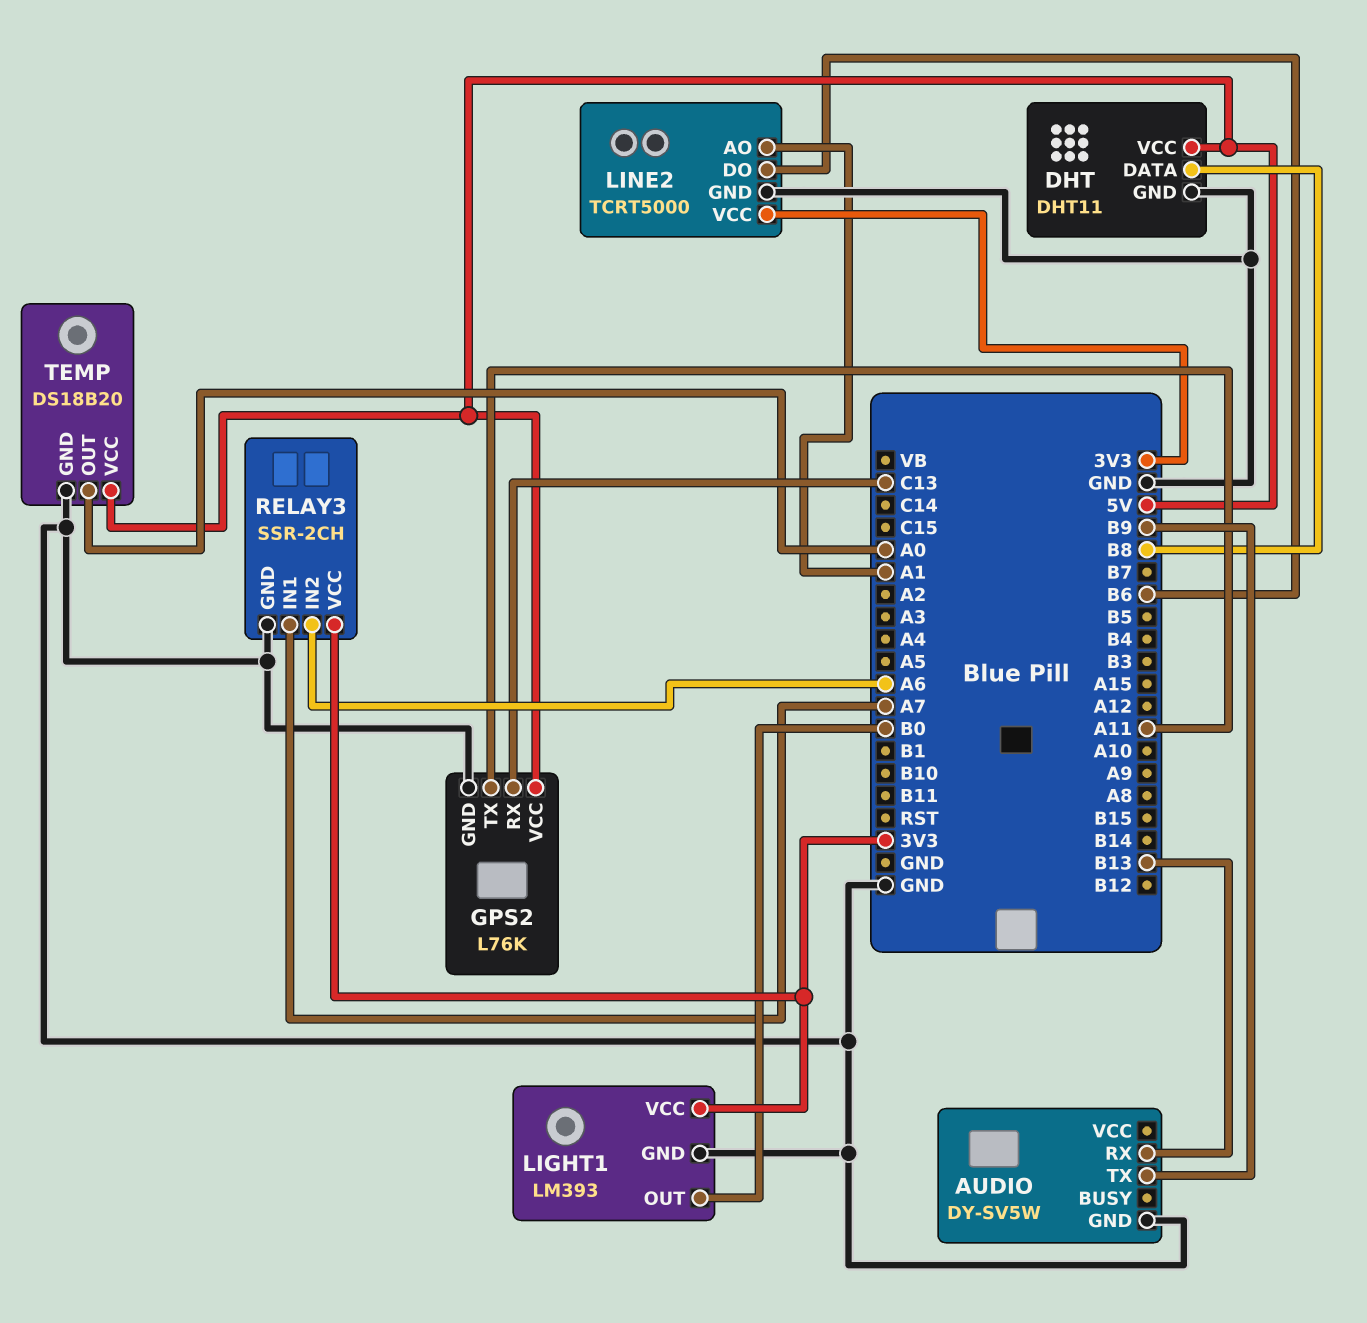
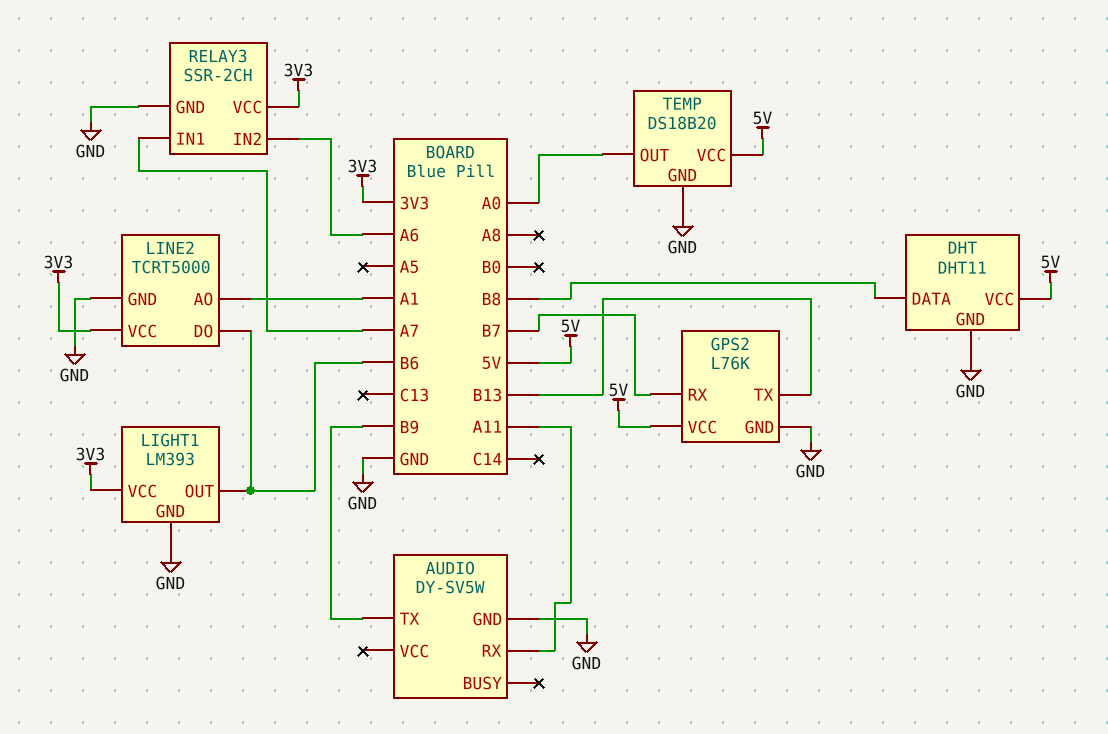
AUDIO pin RX: B13 -> A11
GPS2 pin RX: C13 -> B7
GPS2 pin TX: A11 -> B13
LIGHT1 pin OUT: B0 -> B6

